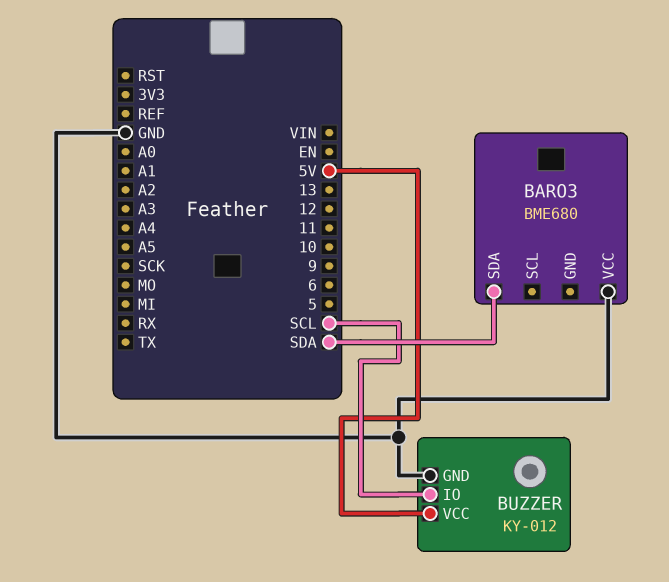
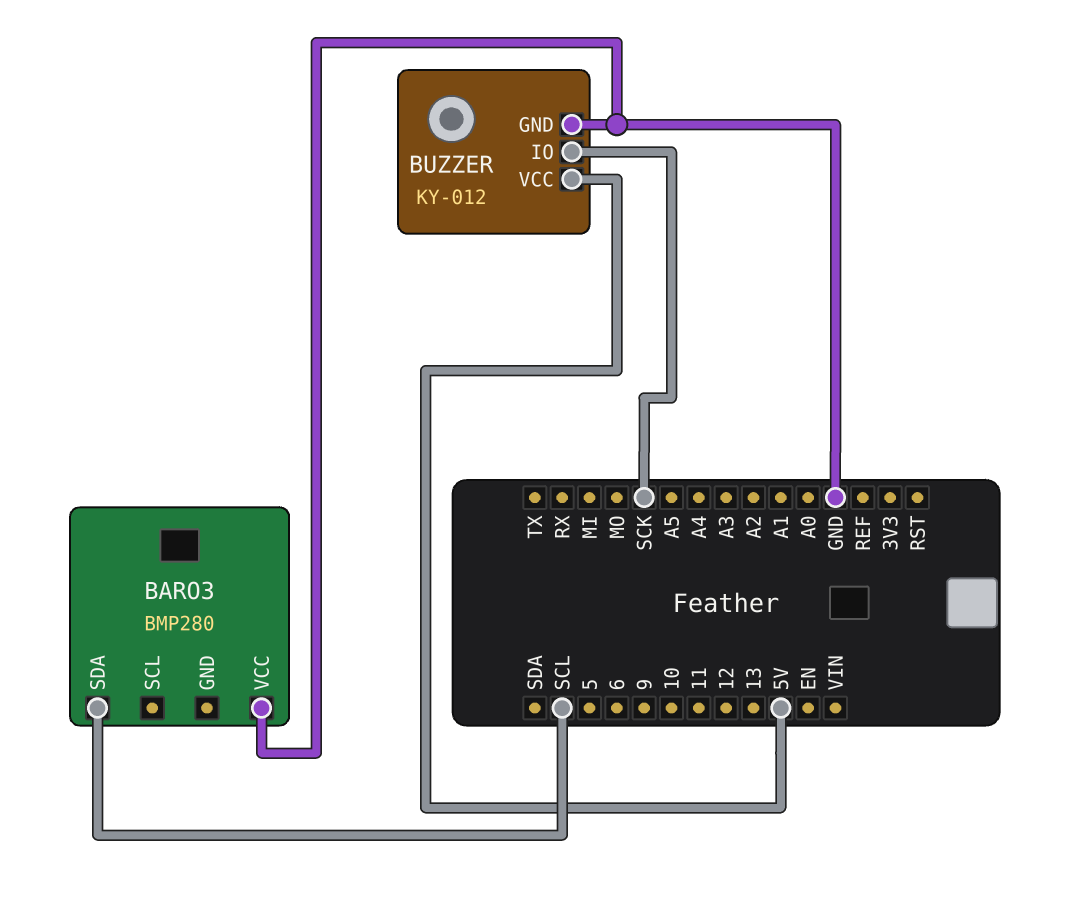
BARO3: BME680 -> BMP280
BARO3 pin SDA: SDA -> SCL
BUZZER pin IO: SCL -> SCK

